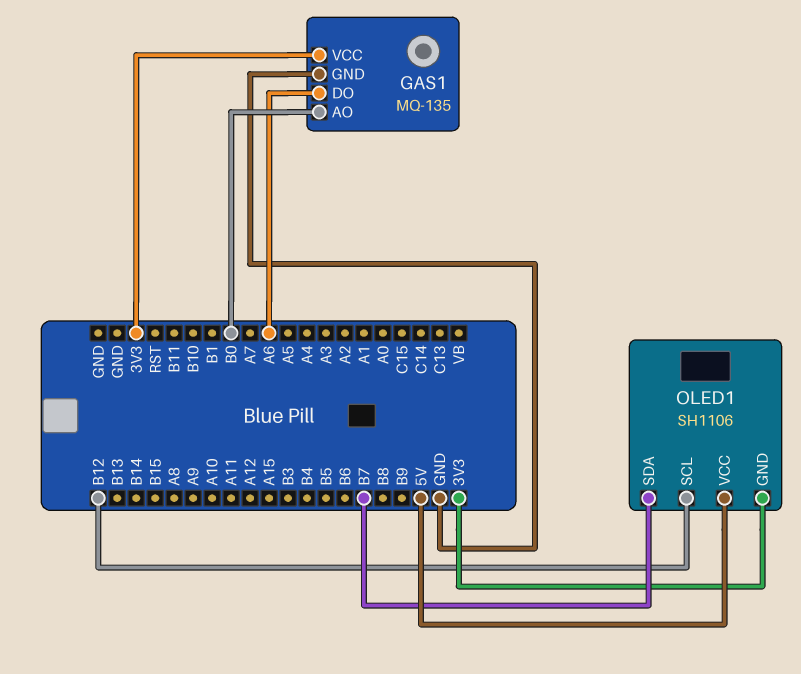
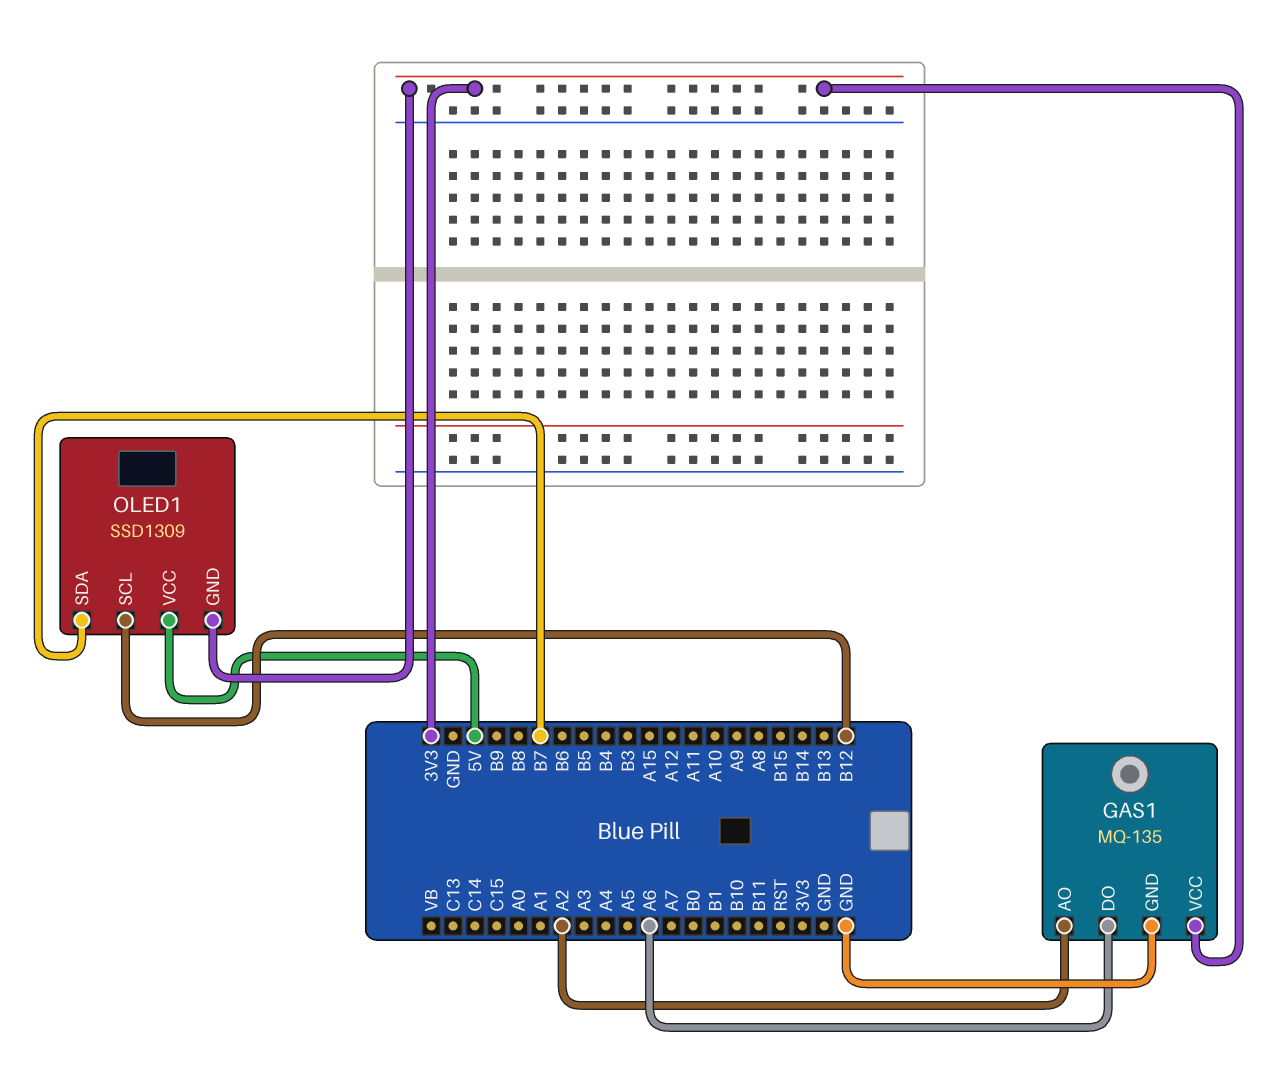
GAS1 pin AO: B0 -> A2
OLED1: SH1106 -> SSD1309

